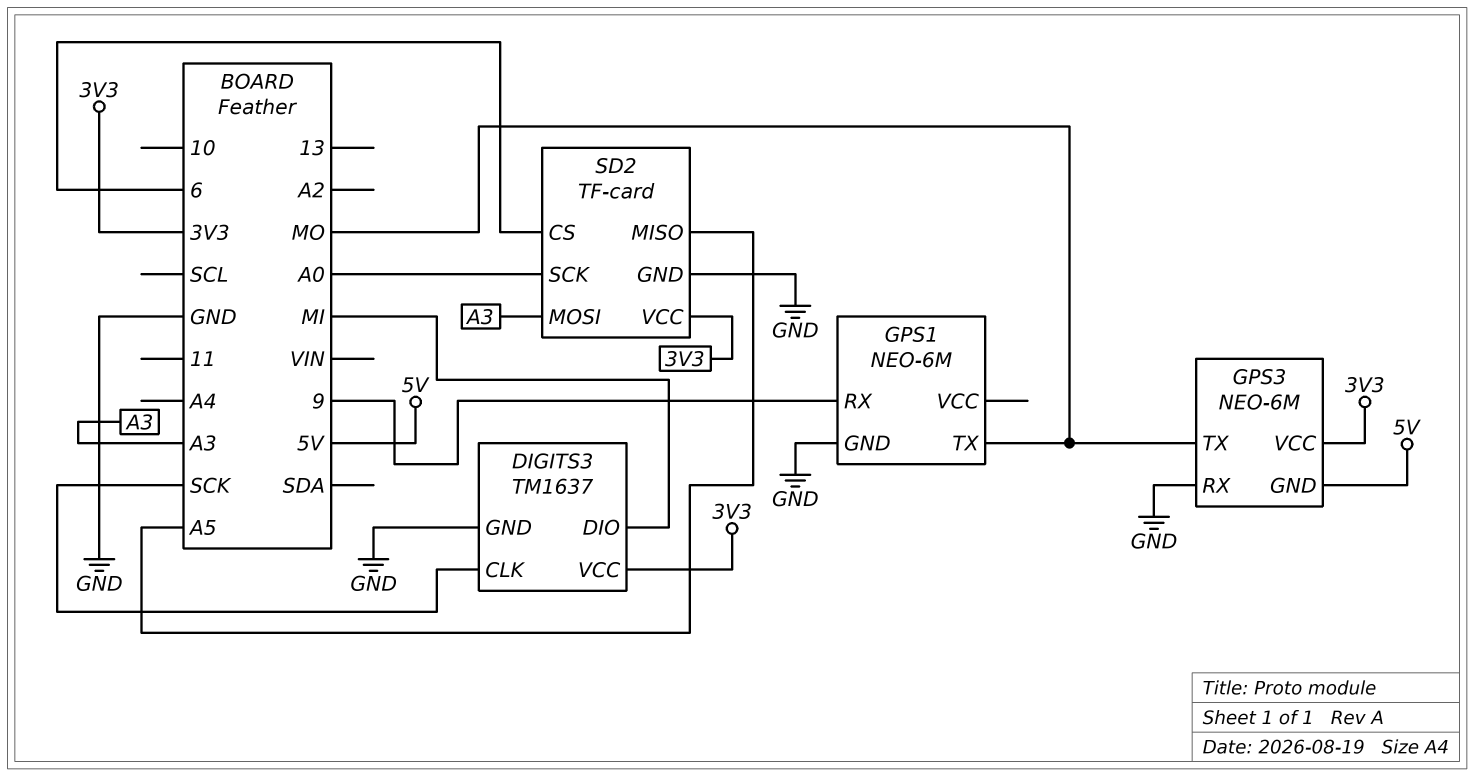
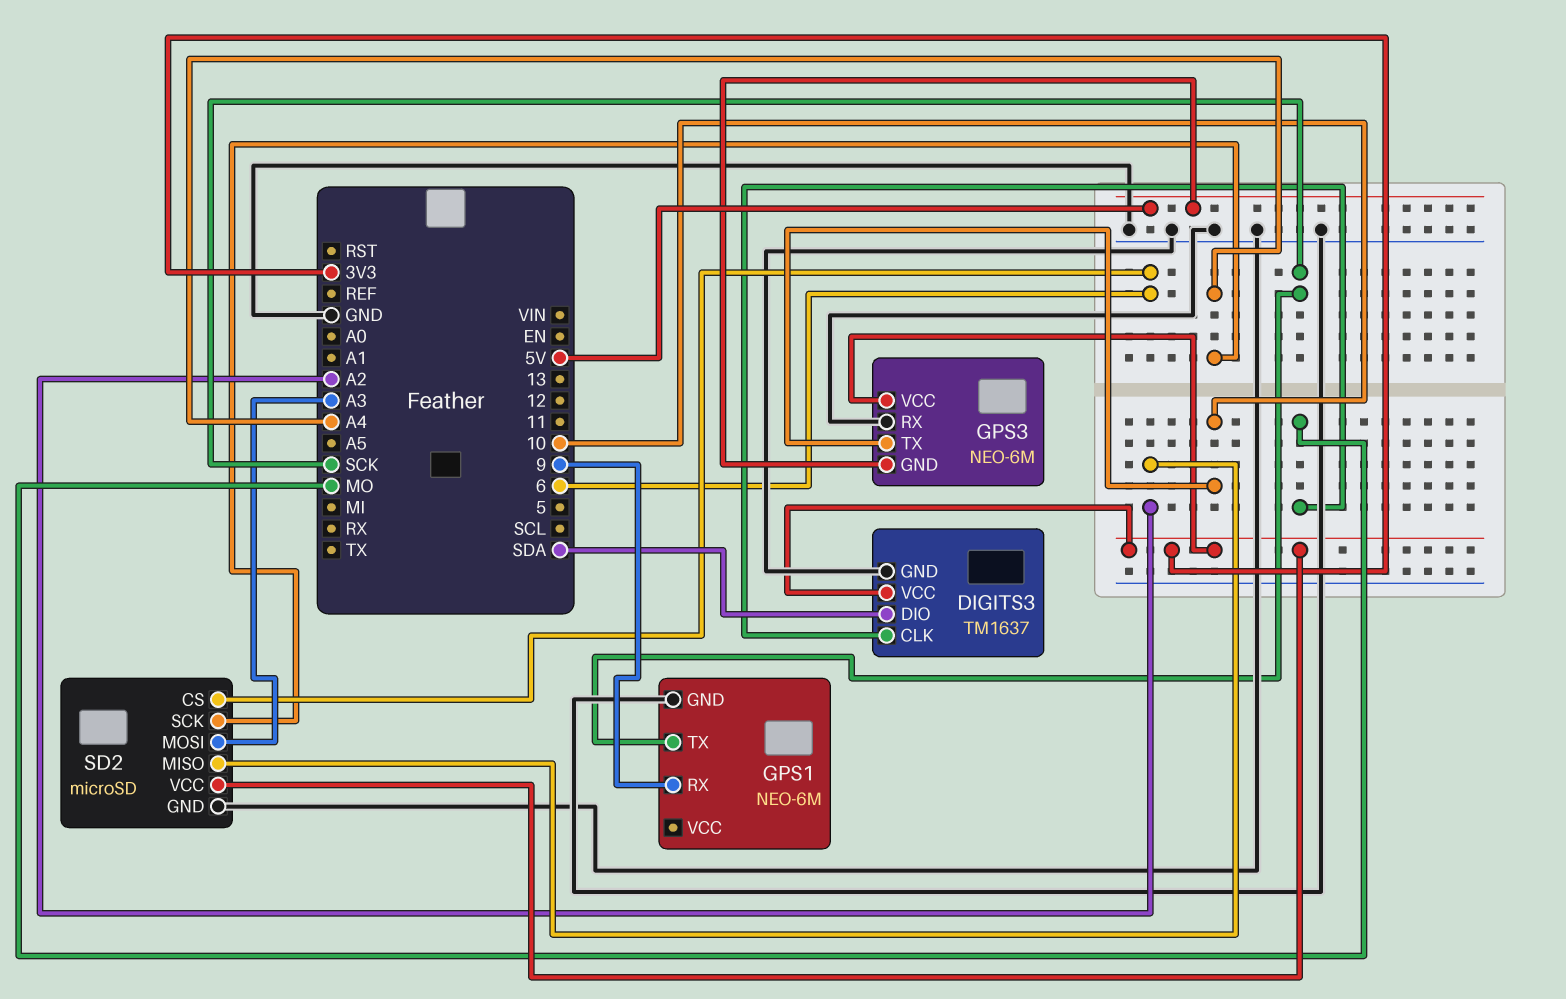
DIGITS3 pin CLK: SCK -> MO
DIGITS3 pin DIO: MI -> SDA
GPS1 pin TX: MO -> SCK
GPS3 pin TX: MO -> 10
SD2: TF-card -> microSD
SD2 pin MISO: A5 -> A2
SD2 pin SCK: A0 -> A4

